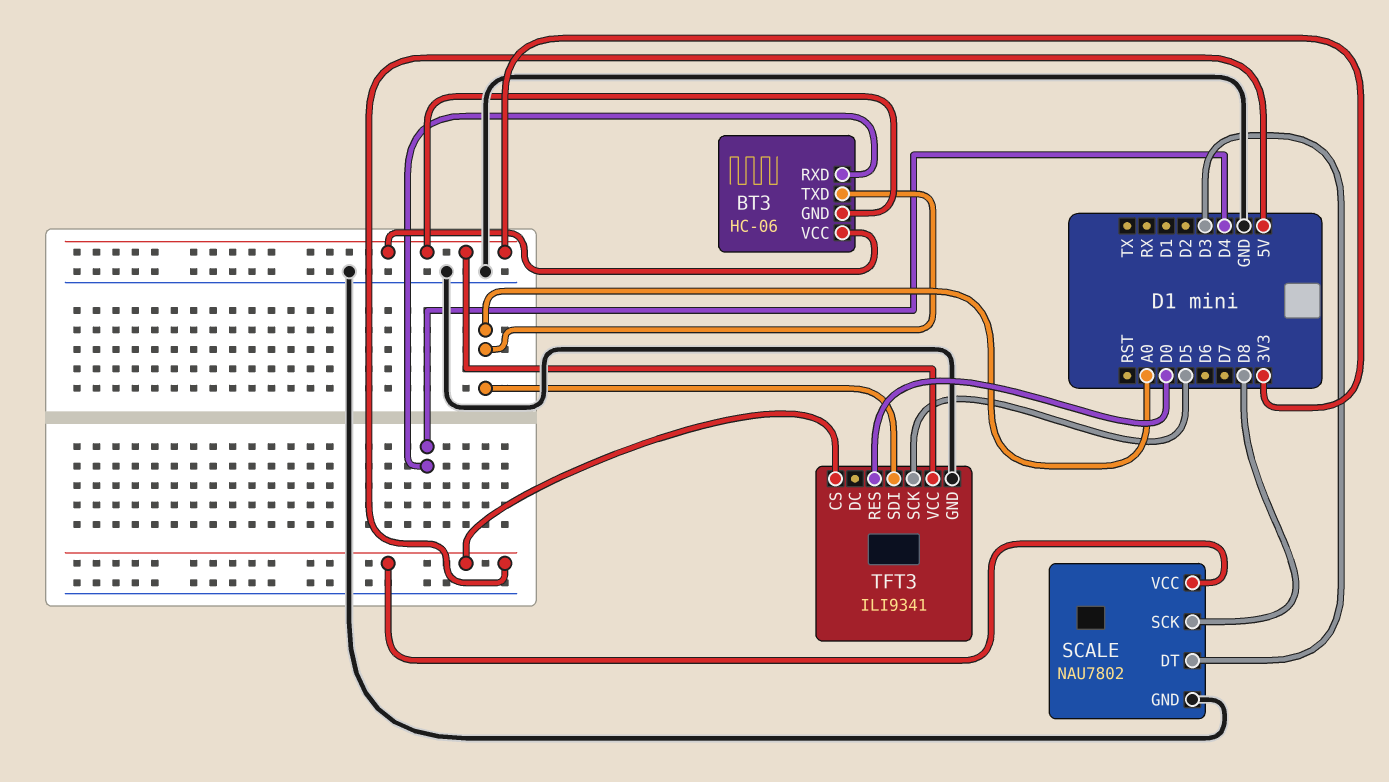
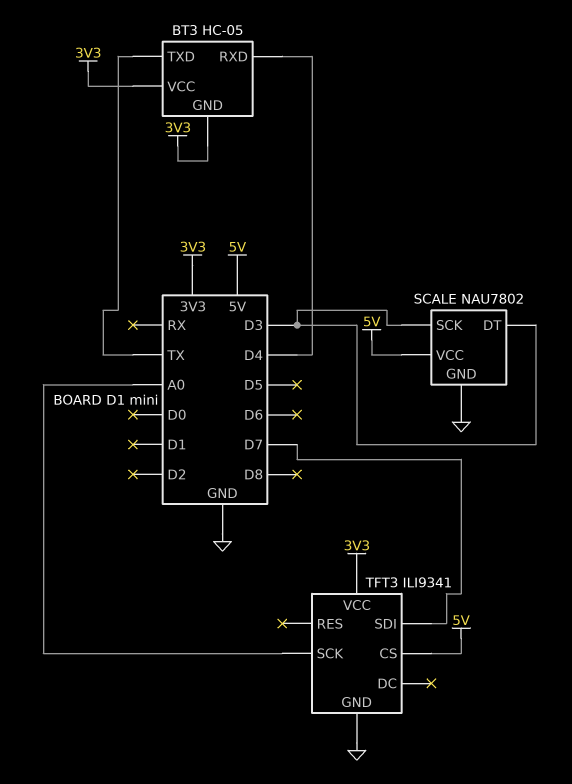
BT3: HC-06 -> HC-05
BT3 pin TXD: A0 -> TX
SCALE pin SCK: D8 -> D3
TFT3 pin RES: D0 -> none
TFT3 pin SCK: D5 -> A0
TFT3 pin SDI: A0 -> D7

